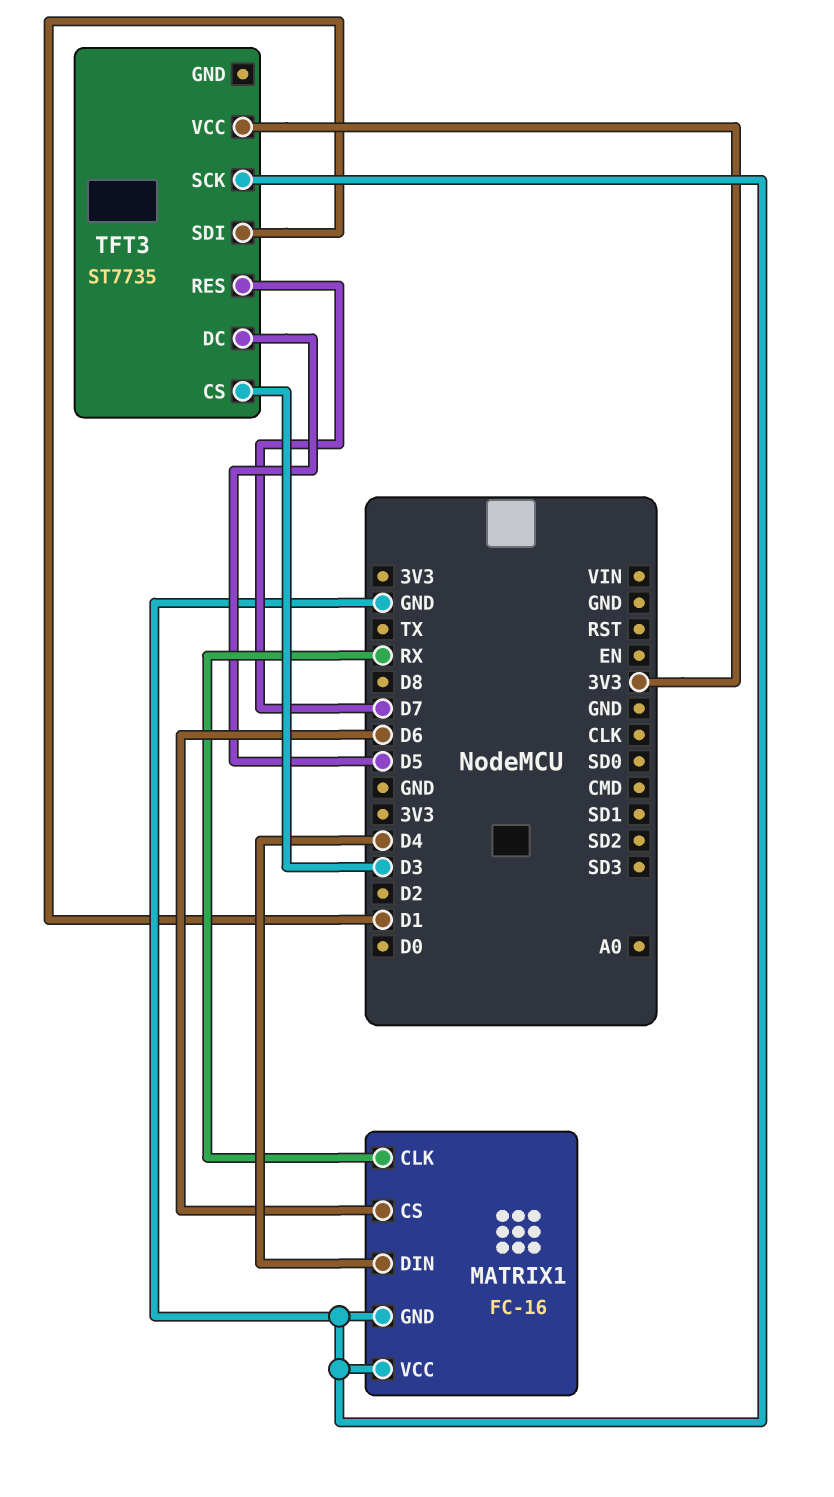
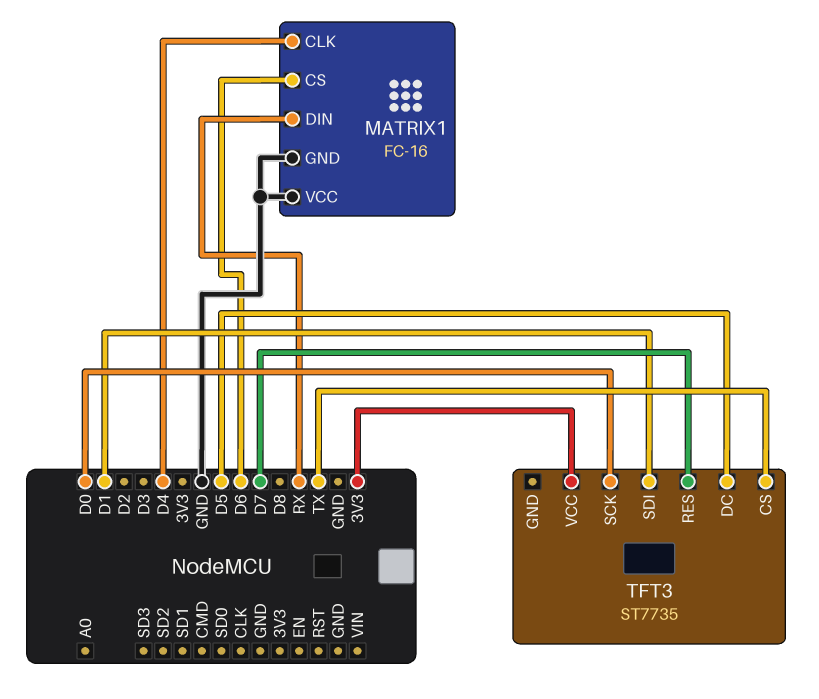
MATRIX1 pin CLK: RX -> D4
MATRIX1 pin DIN: D4 -> RX
TFT3 pin CS: D3 -> TX
TFT3 pin SCK: GND -> D0

